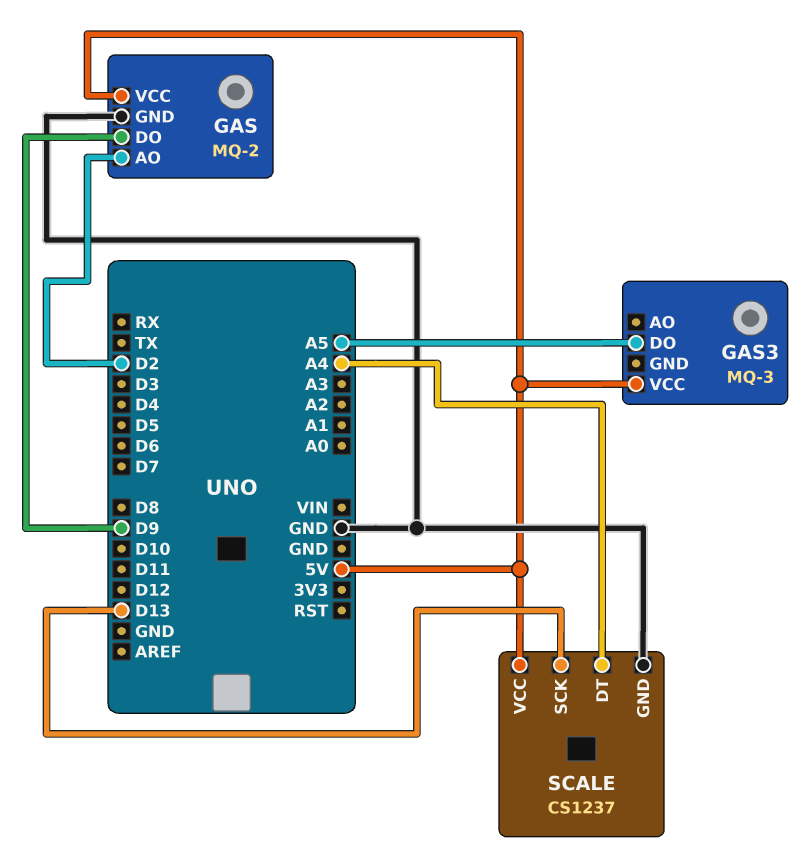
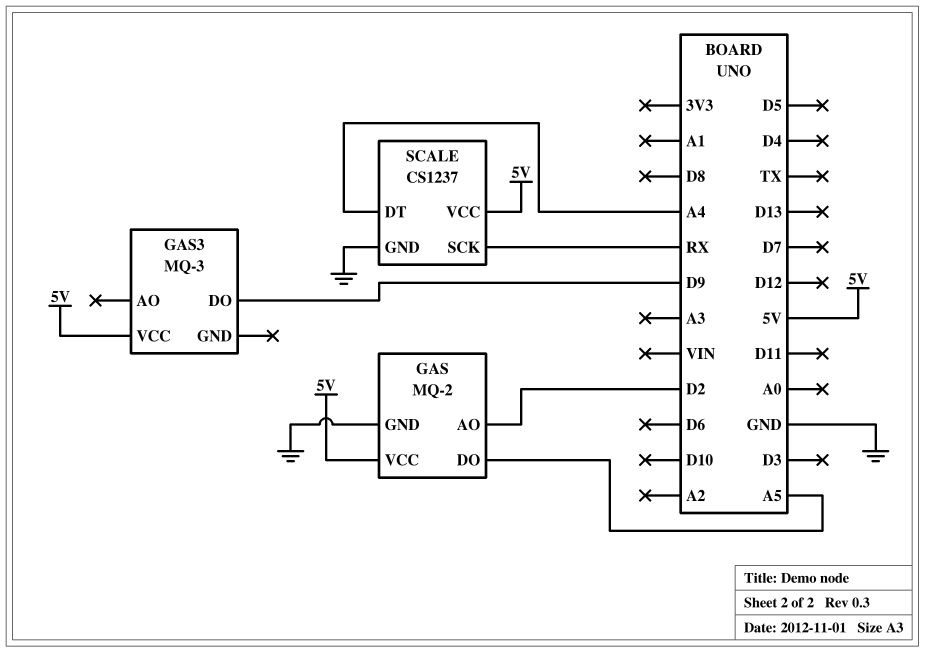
GAS pin DO: D9 -> A5
GAS3 pin DO: A5 -> D9
SCALE pin SCK: D13 -> RX

